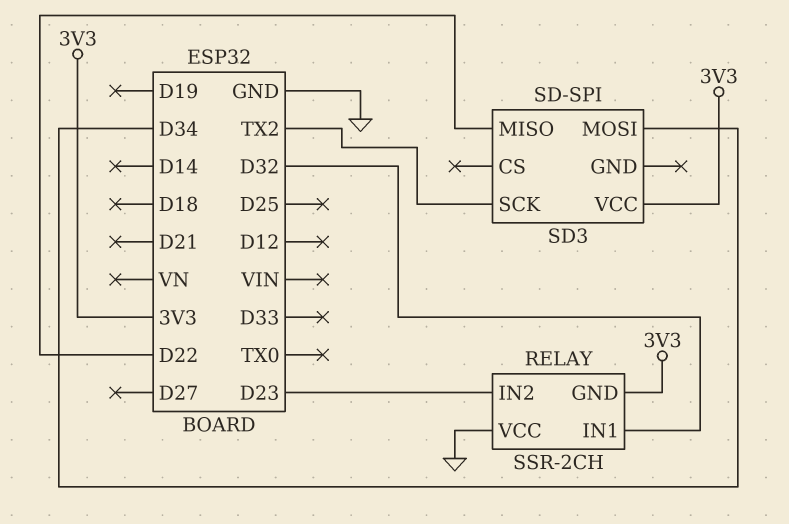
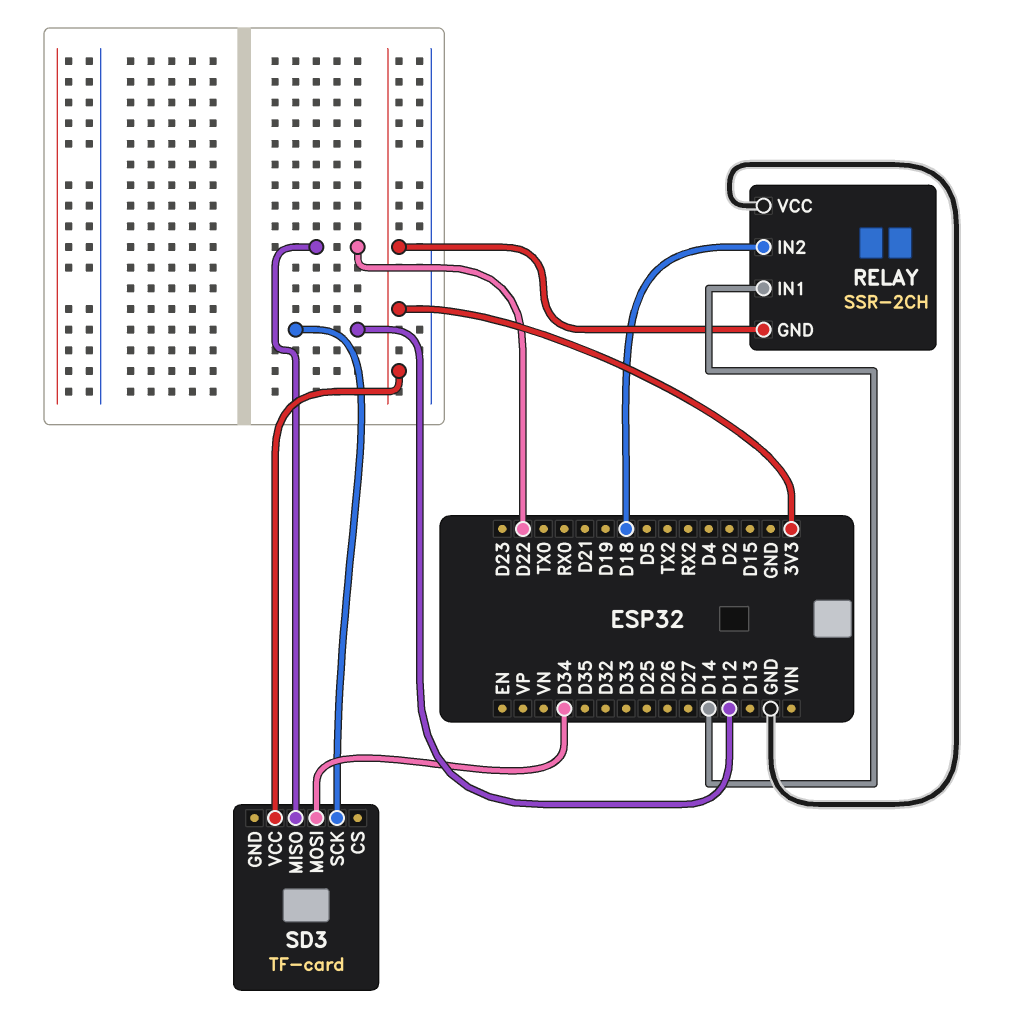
RELAY pin IN1: D32 -> D14
RELAY pin IN2: D23 -> D18
SD3: SD-SPI -> TF-card
SD3 pin SCK: TX2 -> D12

